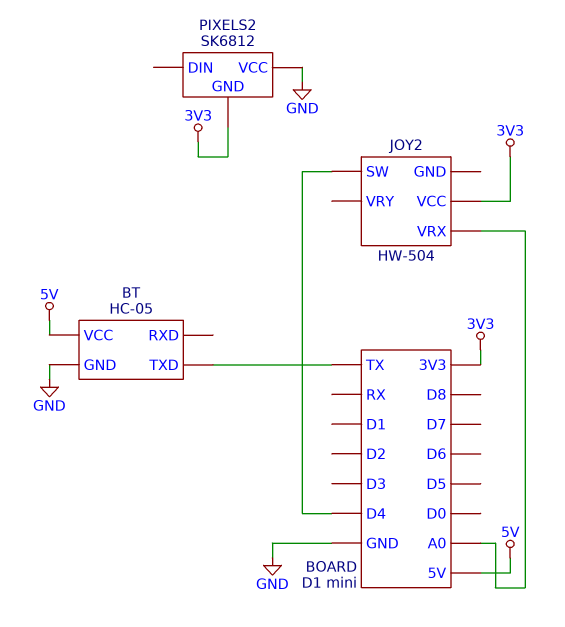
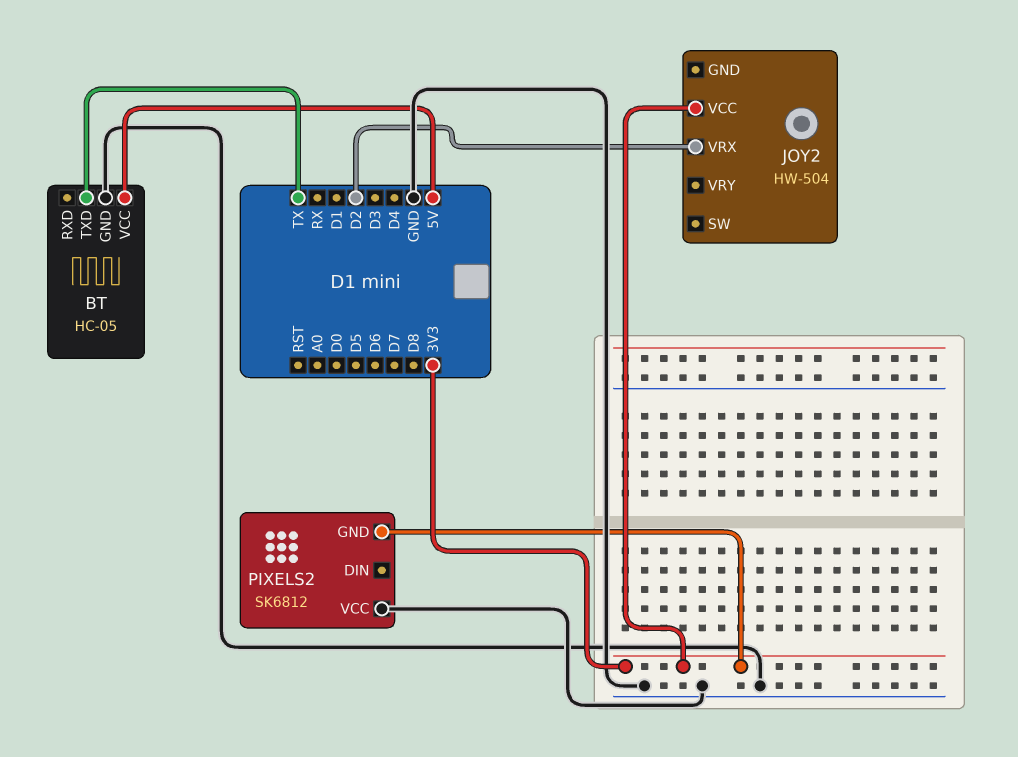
JOY2 pin SW: D4 -> none
JOY2 pin VRX: A0 -> D2

